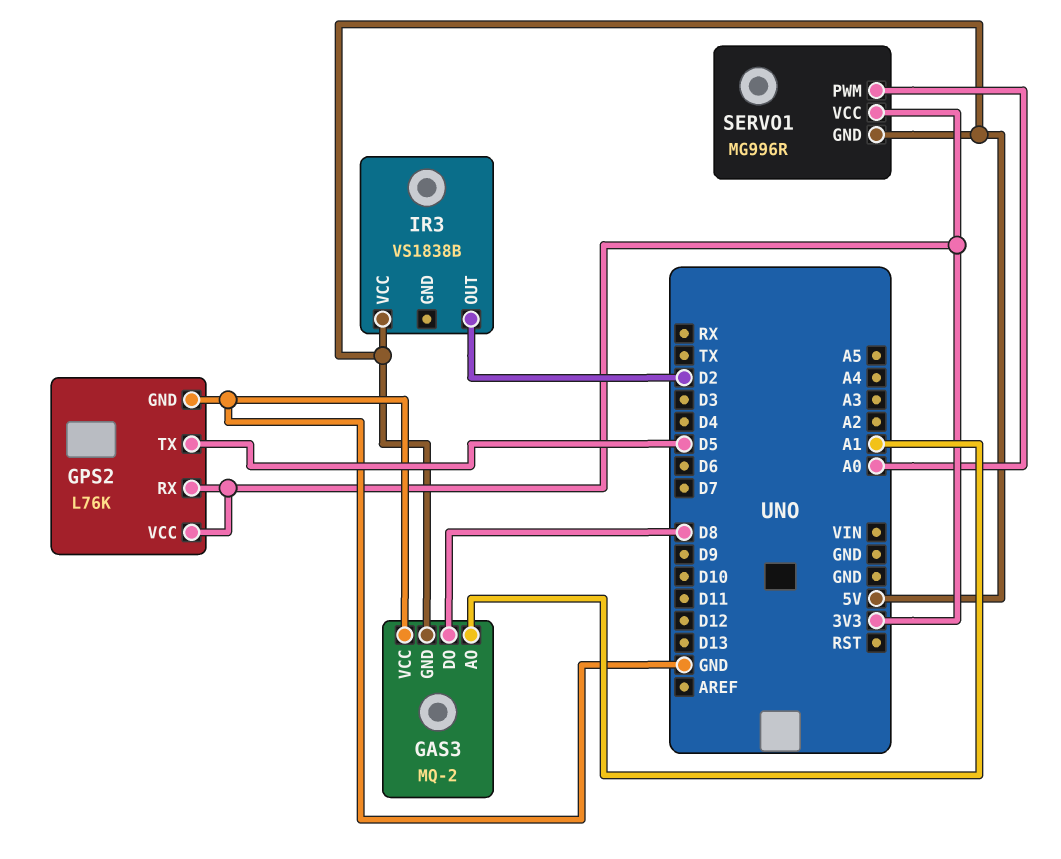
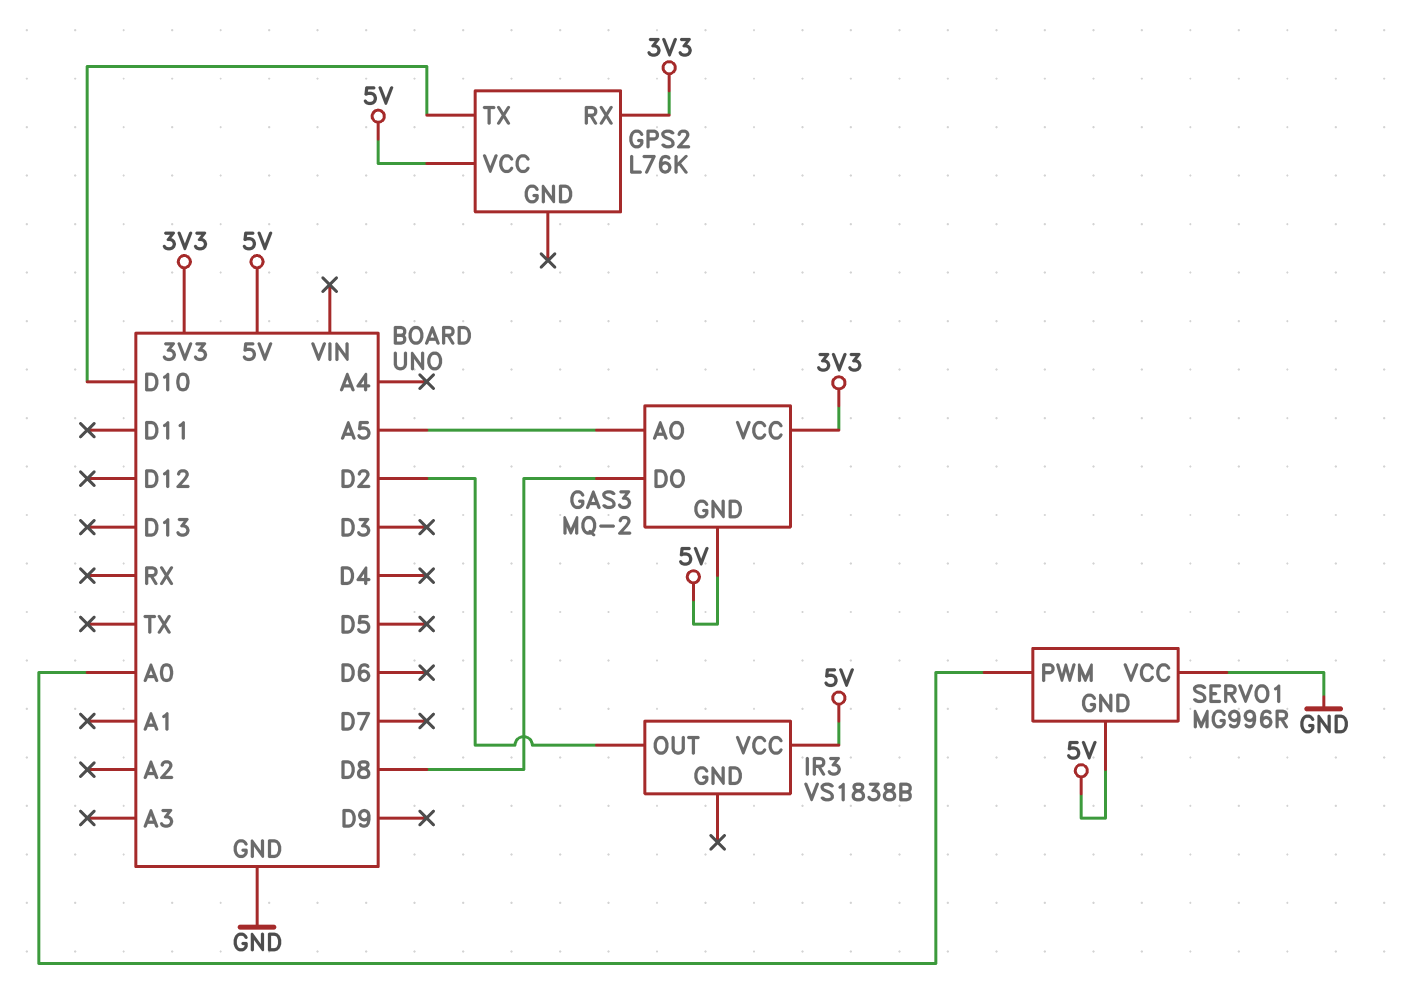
GAS3 pin AO: A1 -> A5
GAS3 pin VCC: GND -> 3V3
GPS2 pin GND: GND -> none
GPS2 pin TX: D5 -> D10
GPS2 pin VCC: 3V3 -> 5V
SERVO1 pin VCC: 3V3 -> GND

